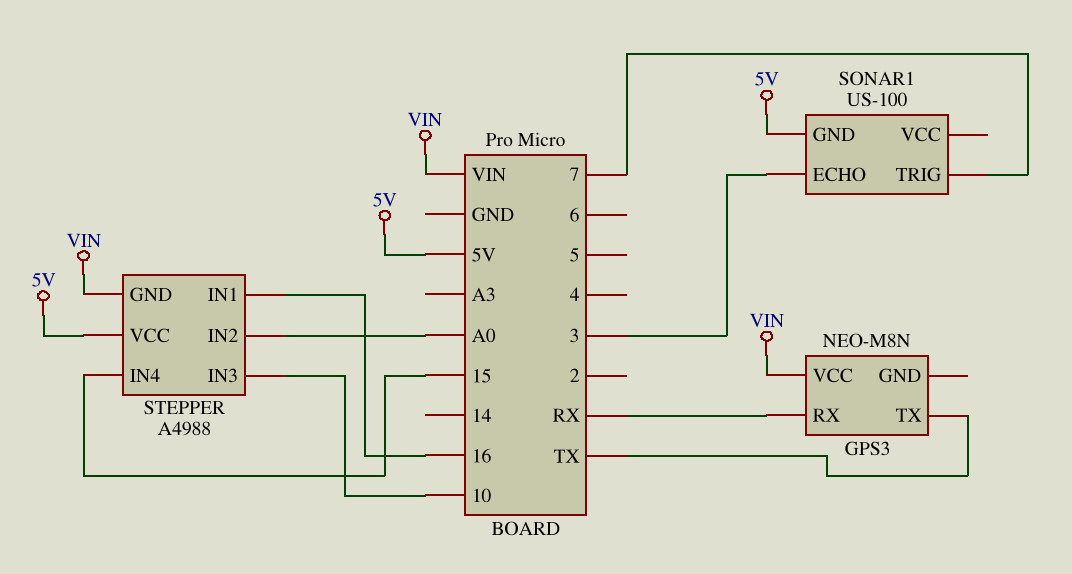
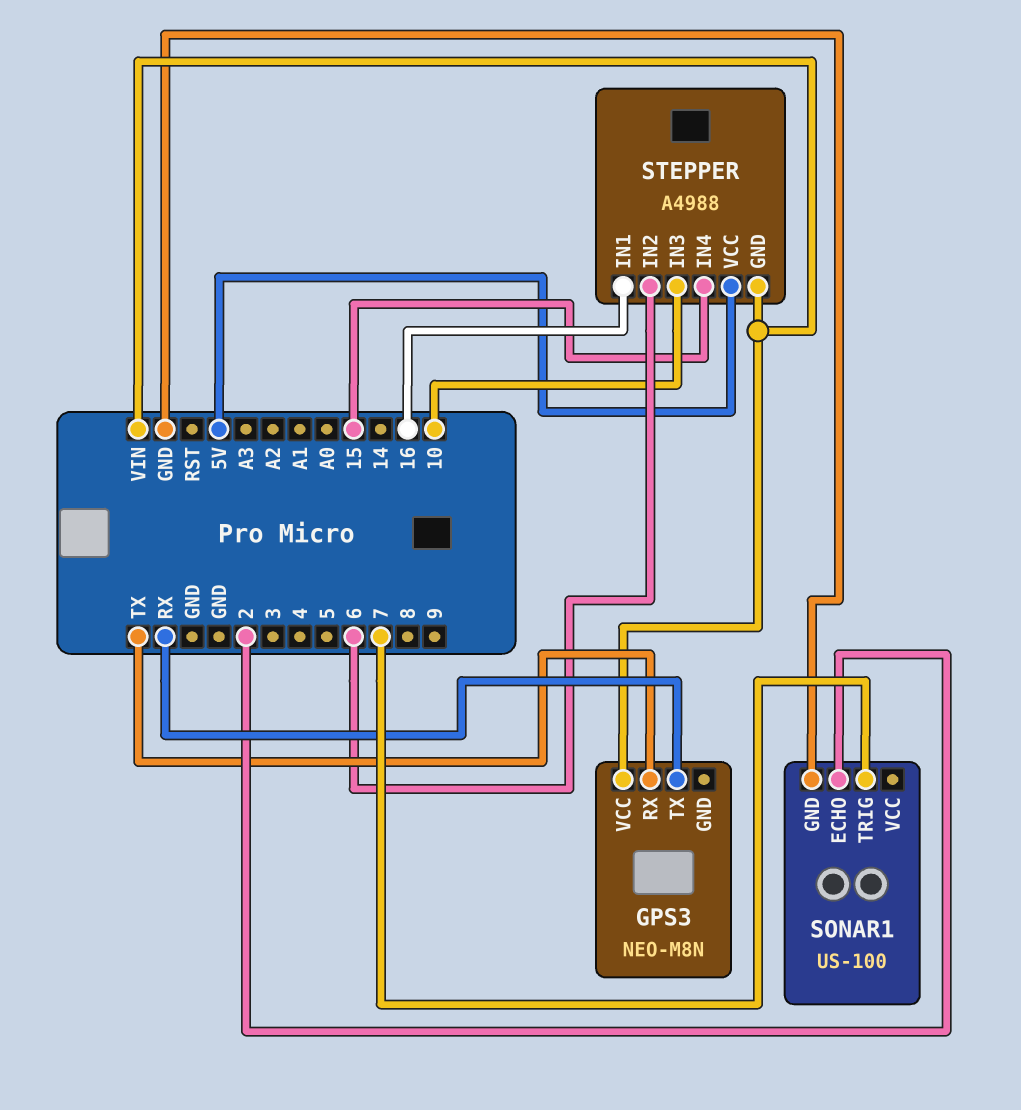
GPS3 pin RX: RX -> TX
GPS3 pin TX: TX -> RX
SONAR1 pin ECHO: 3 -> 2
SONAR1 pin GND: 5V -> GND
STEPPER pin IN2: A0 -> 6

